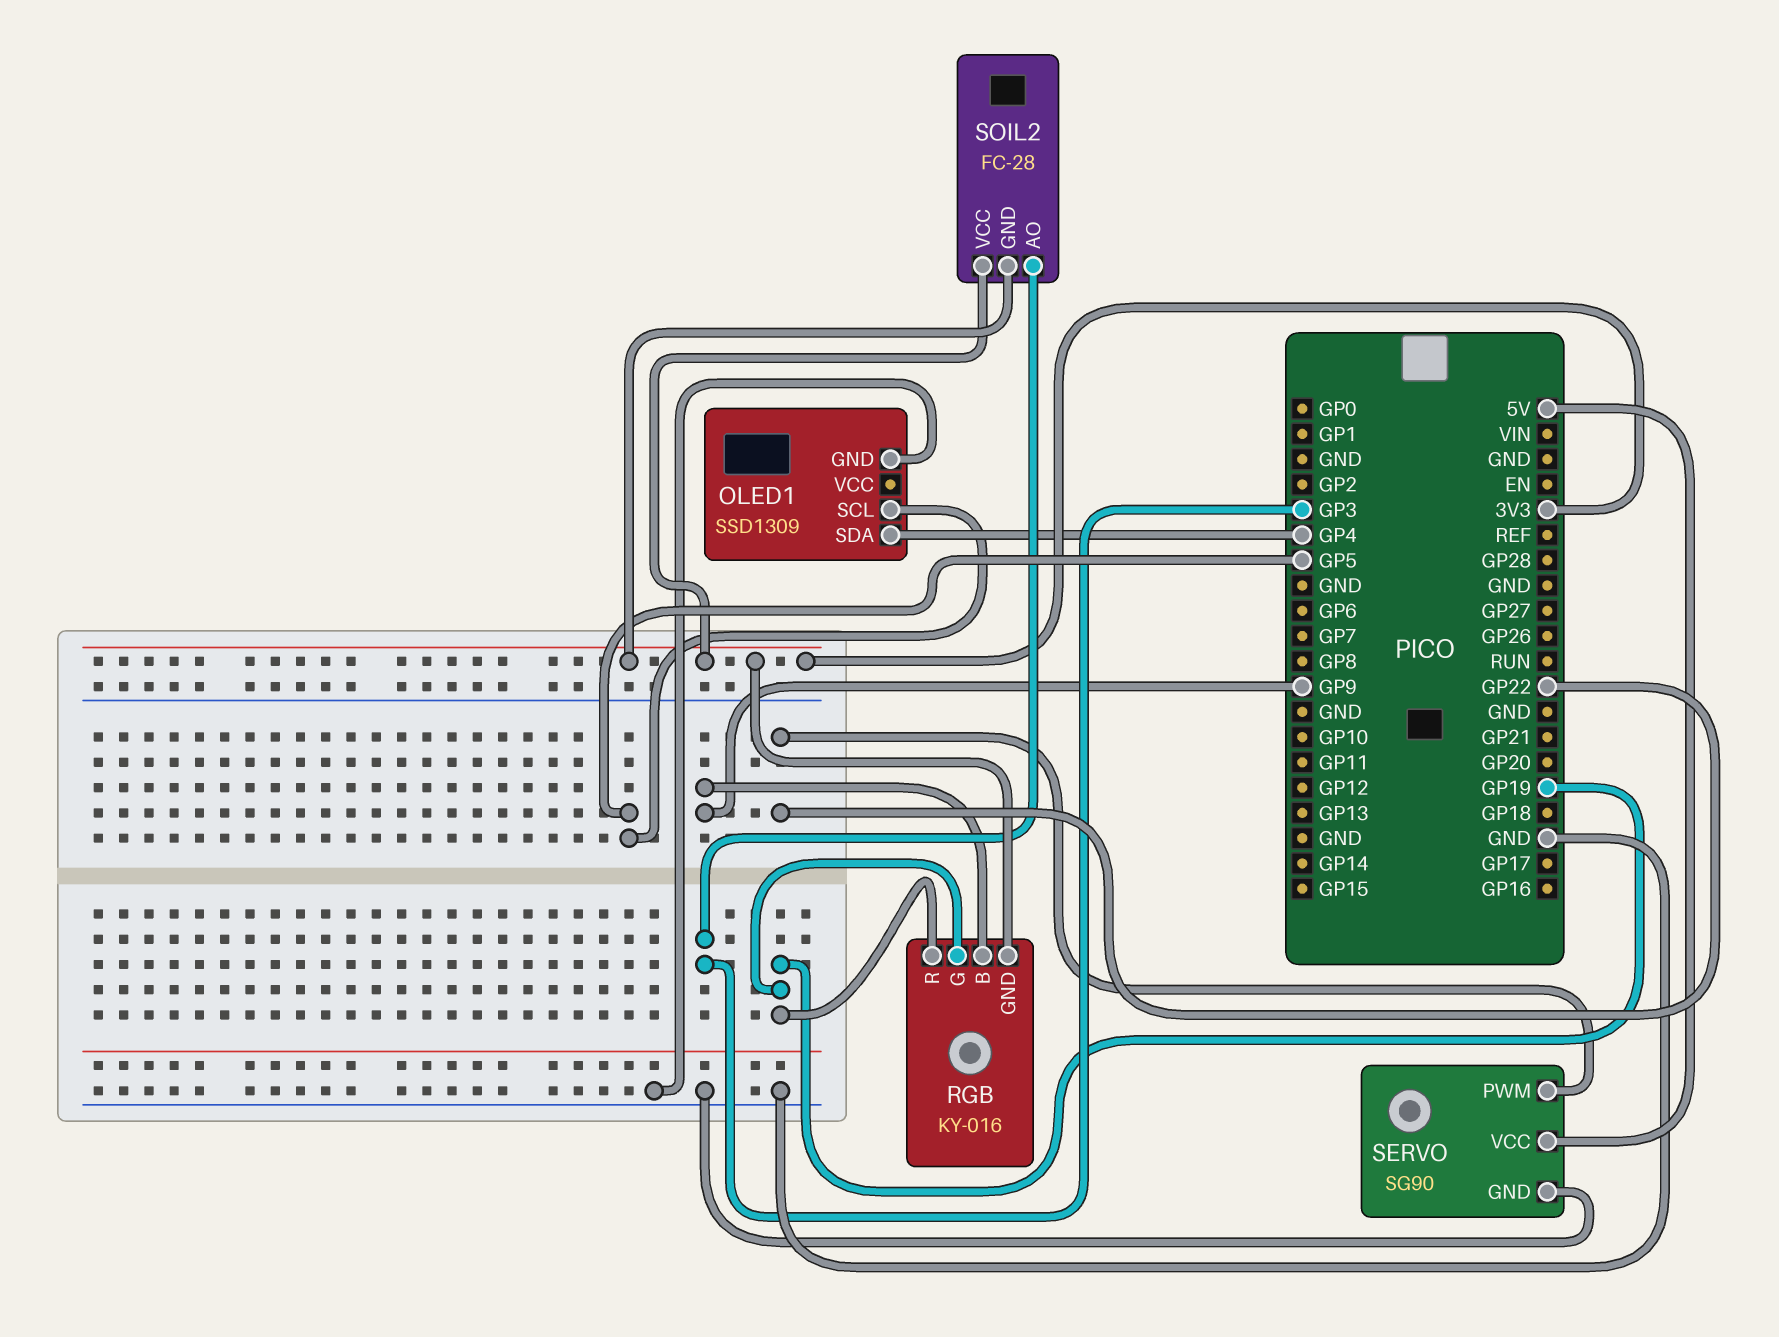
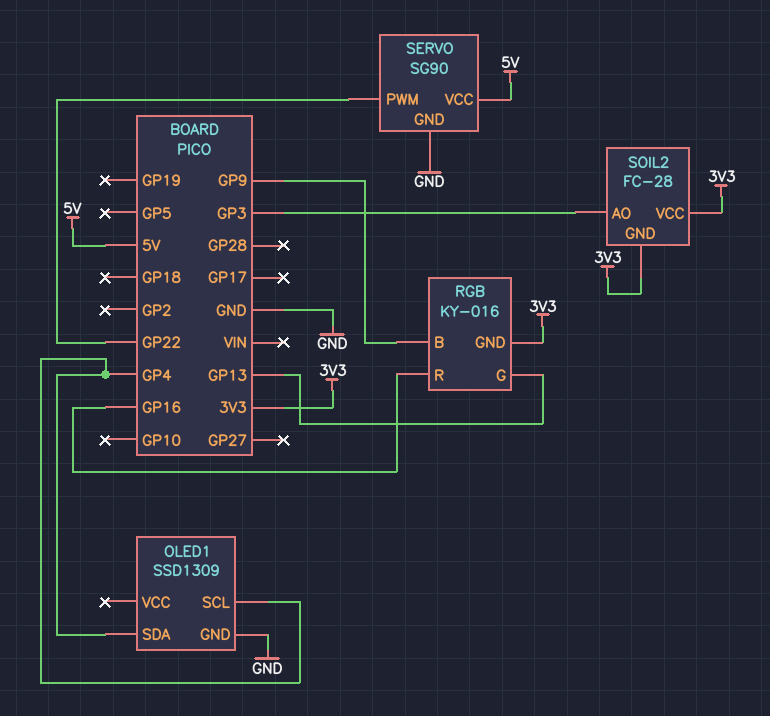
OLED1 pin SCL: GP5 -> GP4
RGB pin G: GP19 -> GP13
RGB pin R: GP19 -> GP16

